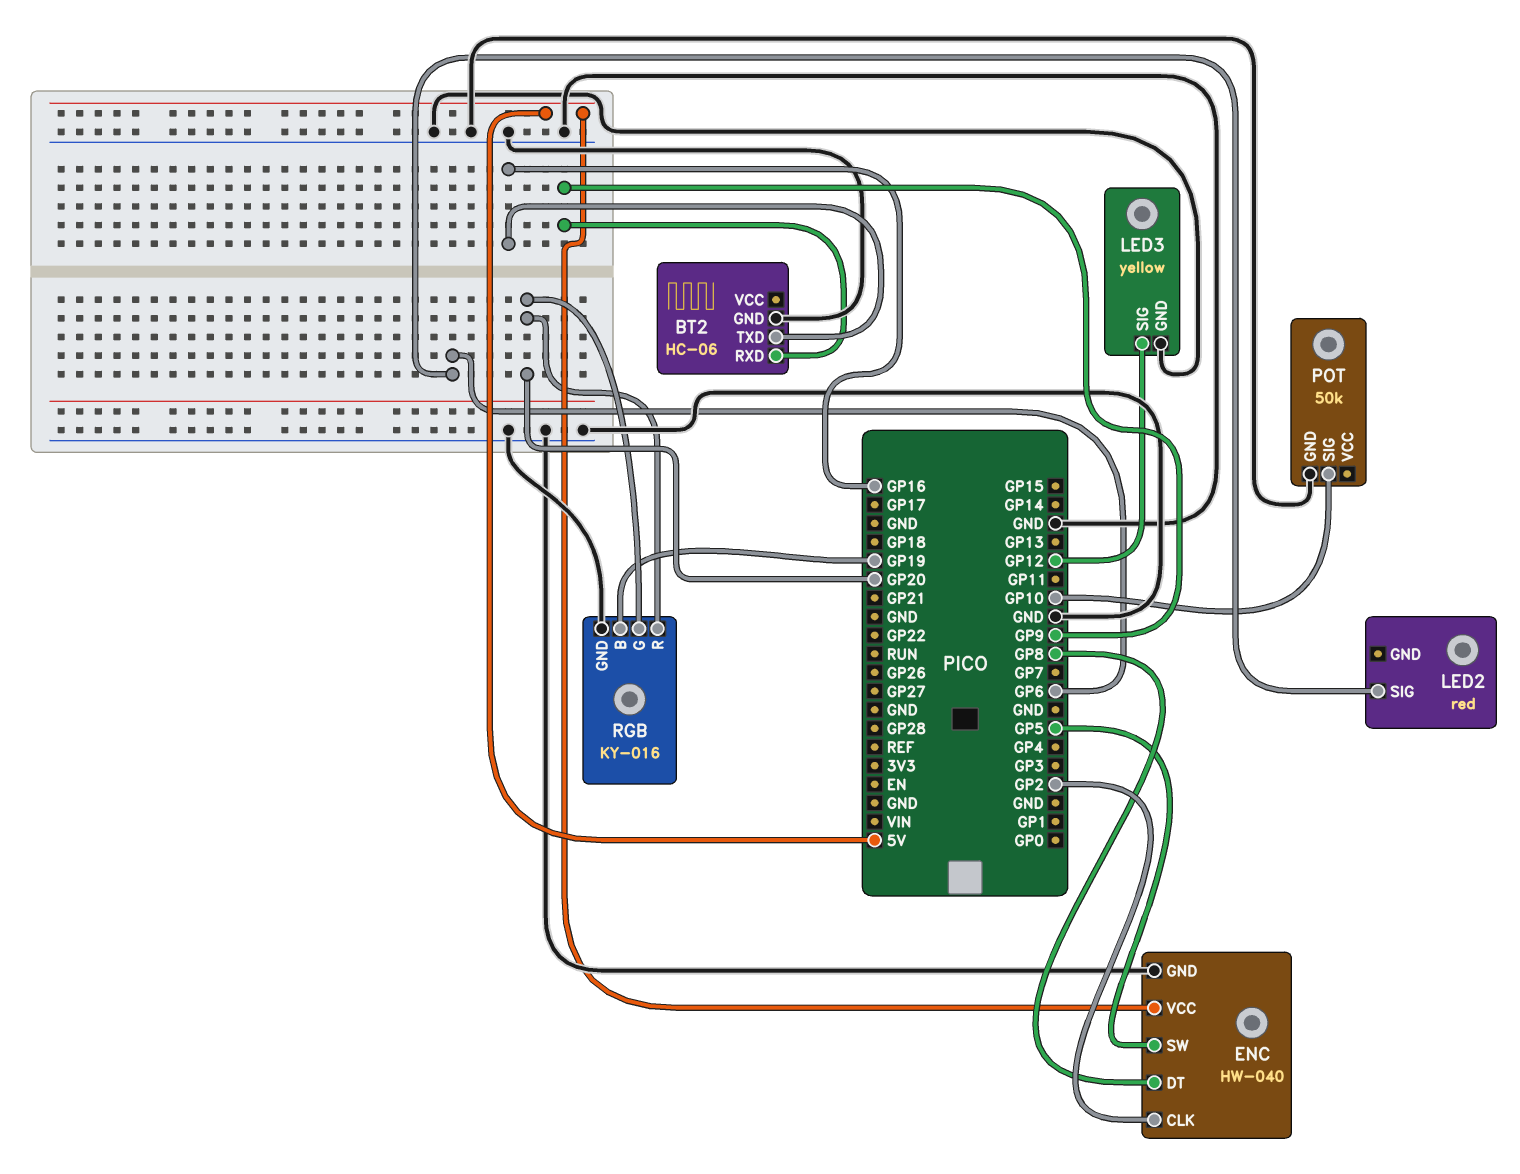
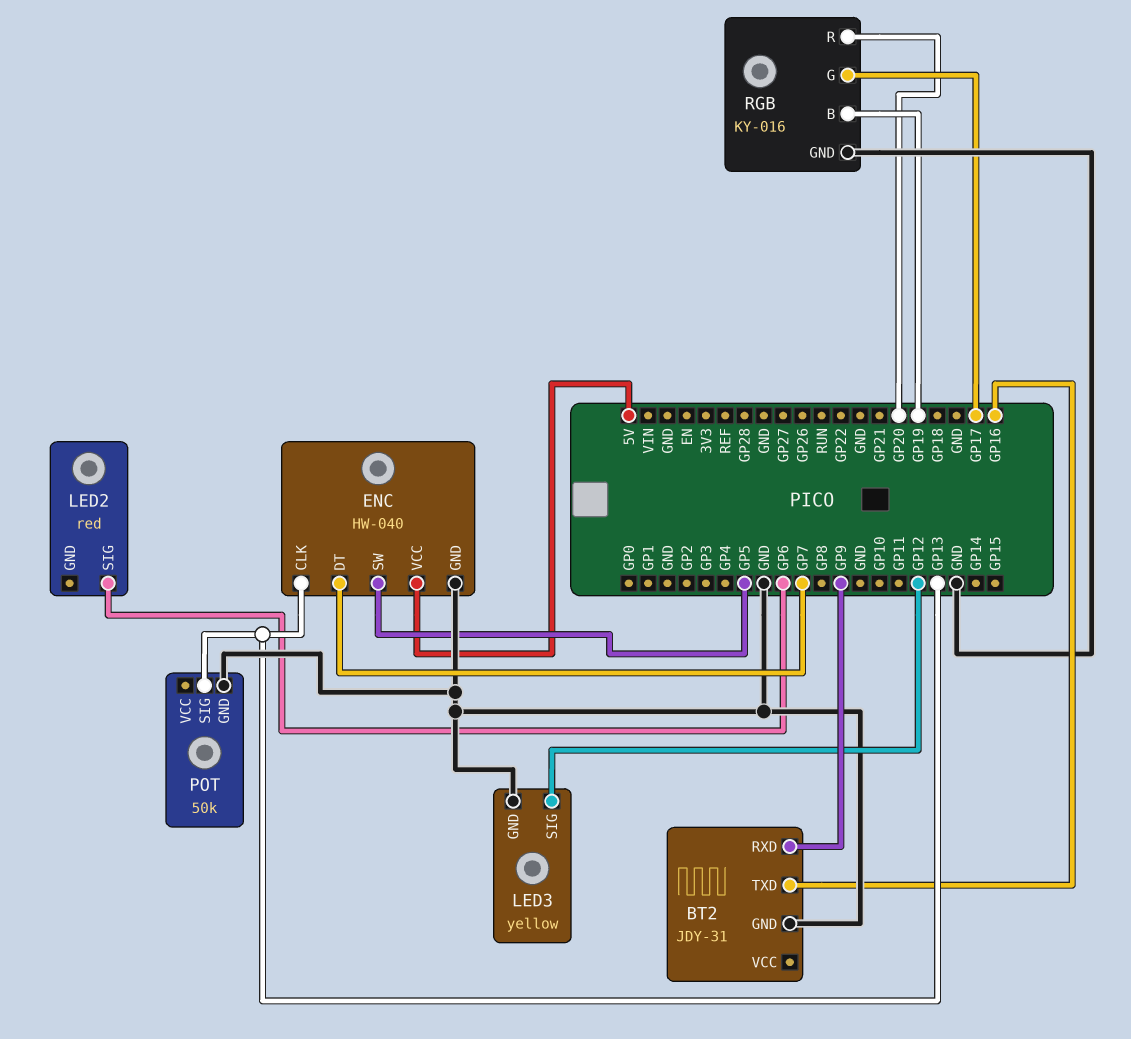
BT2: HC-06 -> JDY-31
ENC pin CLK: GP2 -> GP13
ENC pin DT: GP8 -> GP7
POT pin SIG: GP10 -> GP13
RGB pin G: GP20 -> GP17

